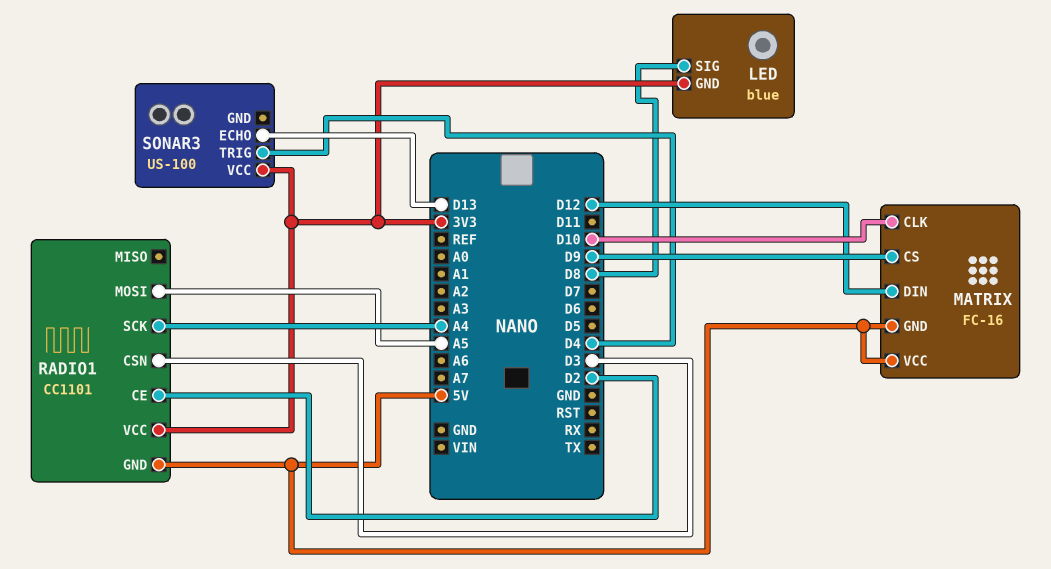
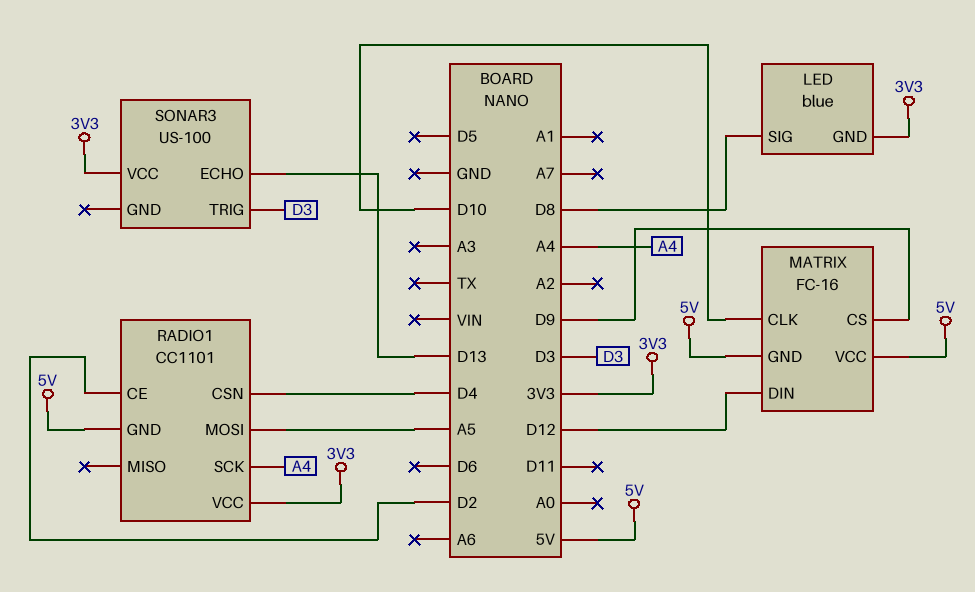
RADIO1 pin CSN: D3 -> D4
SONAR3 pin TRIG: D4 -> D3

